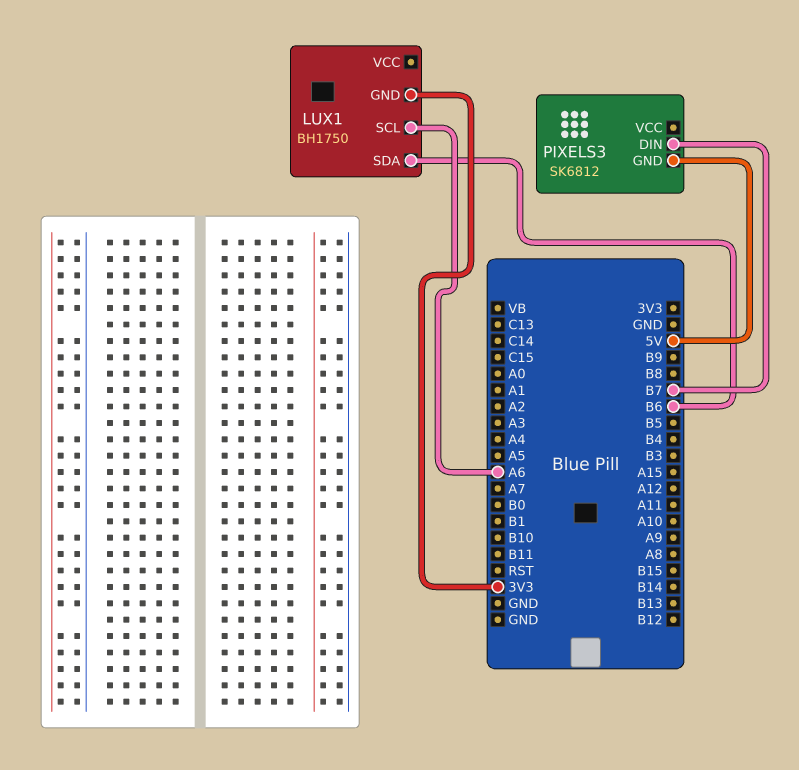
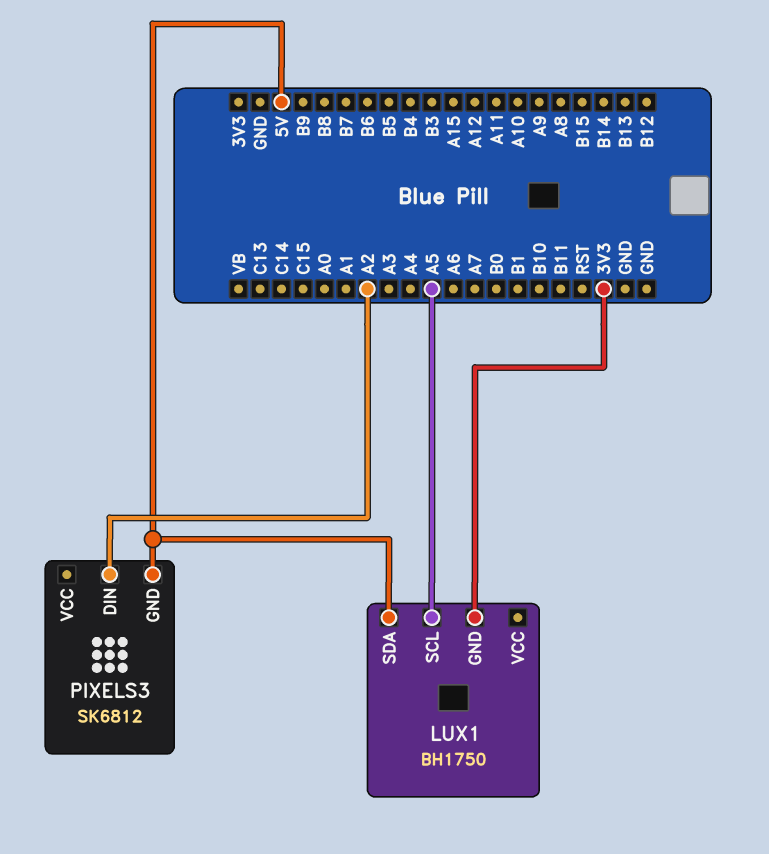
LUX1 pin SCL: A6 -> A5
LUX1 pin SDA: B6 -> 5V
PIXELS3 pin DIN: B7 -> A2

